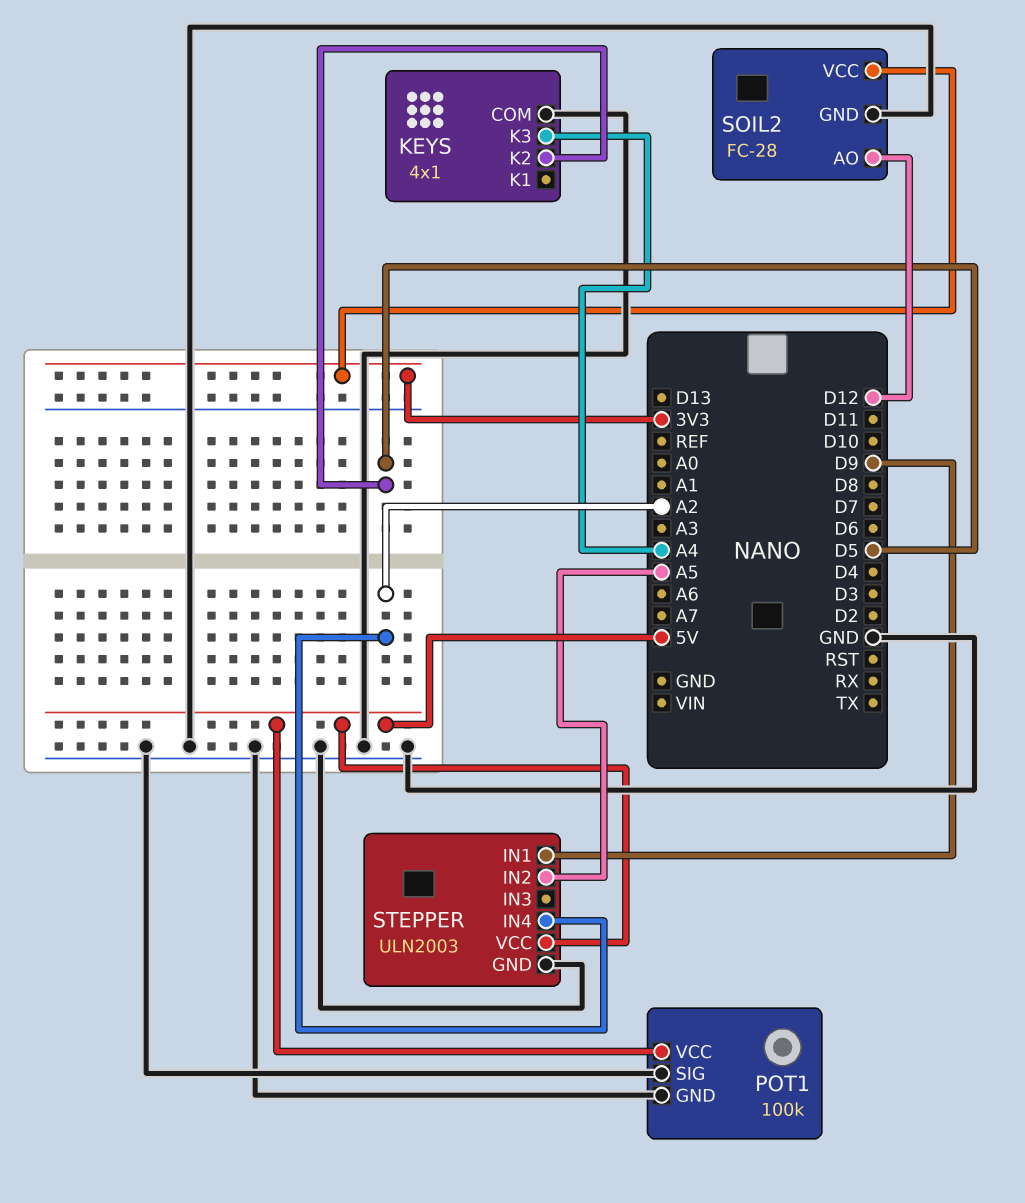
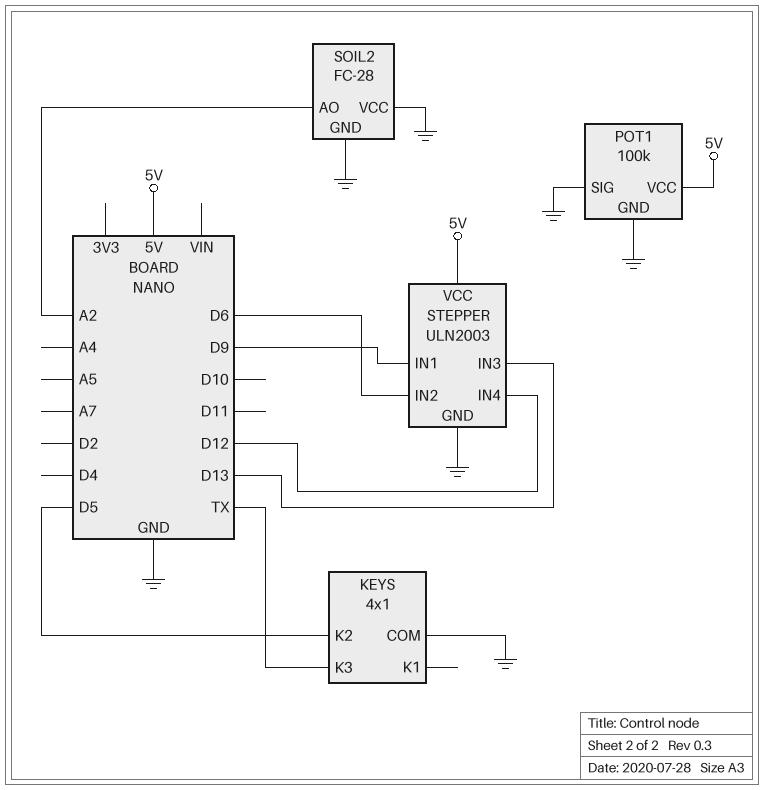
KEYS pin K3: A4 -> TX
SOIL2 pin AO: D12 -> A2
SOIL2 pin VCC: 3V3 -> GND
STEPPER pin IN2: A5 -> D6
STEPPER pin IN3: none -> D13
STEPPER pin IN4: A2 -> D12

